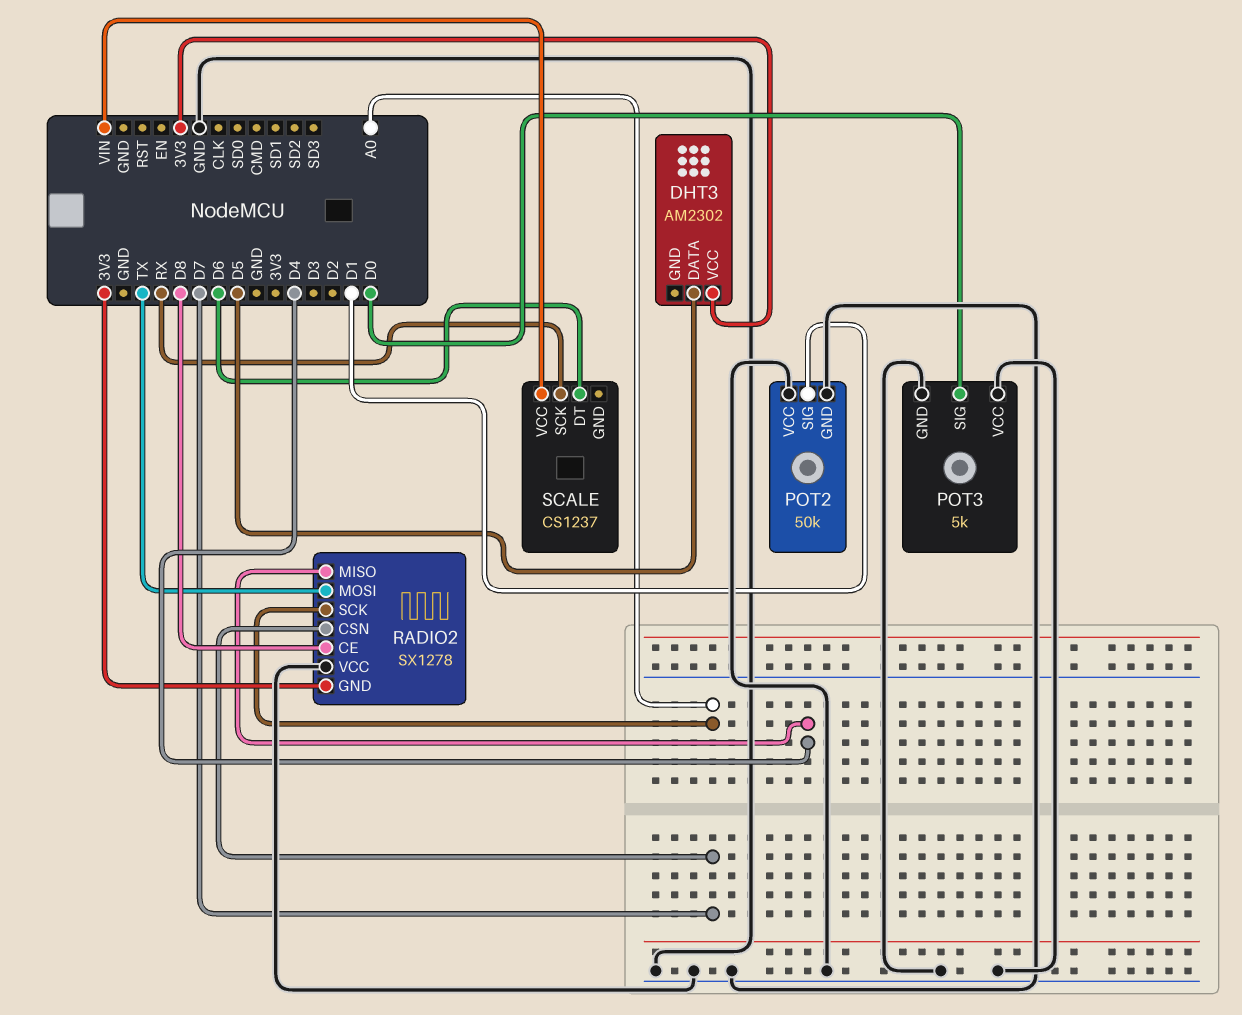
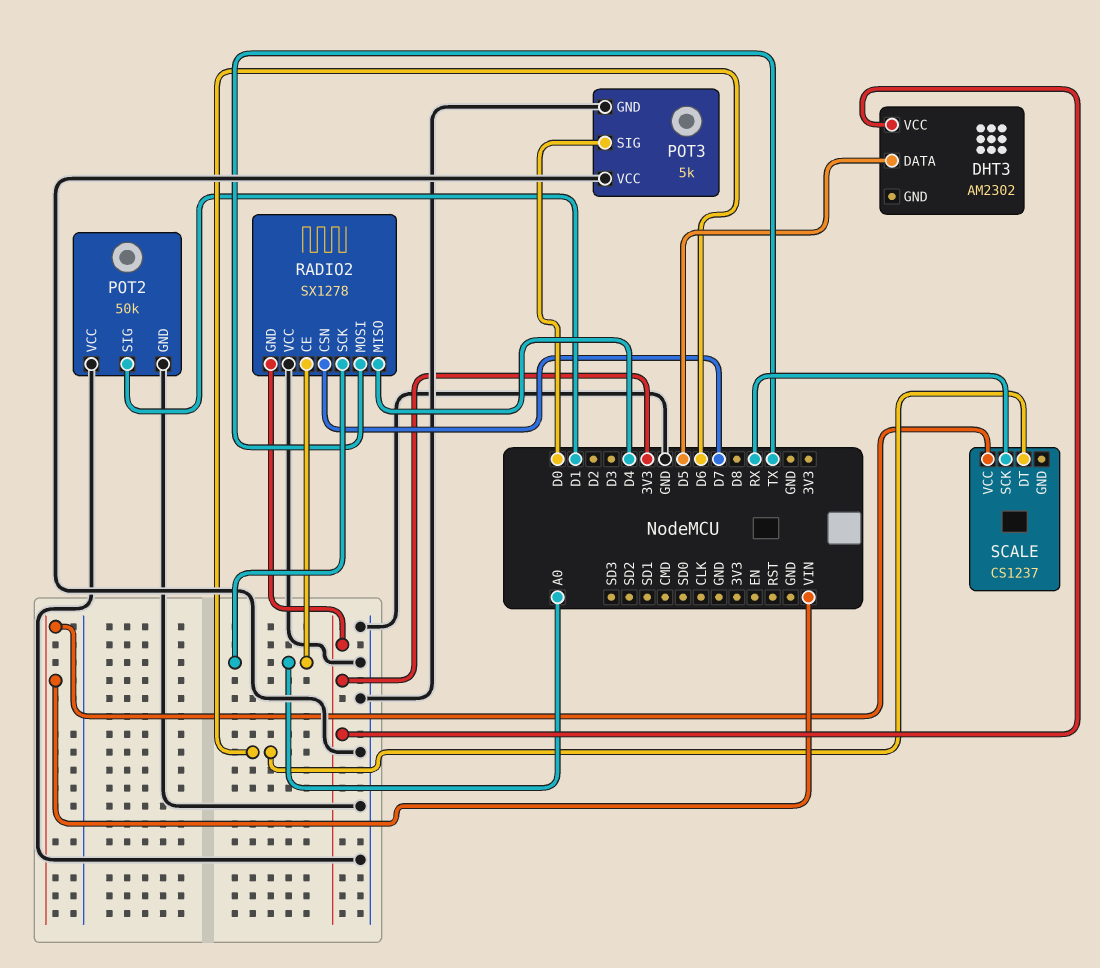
RADIO2 pin CE: D8 -> A0

